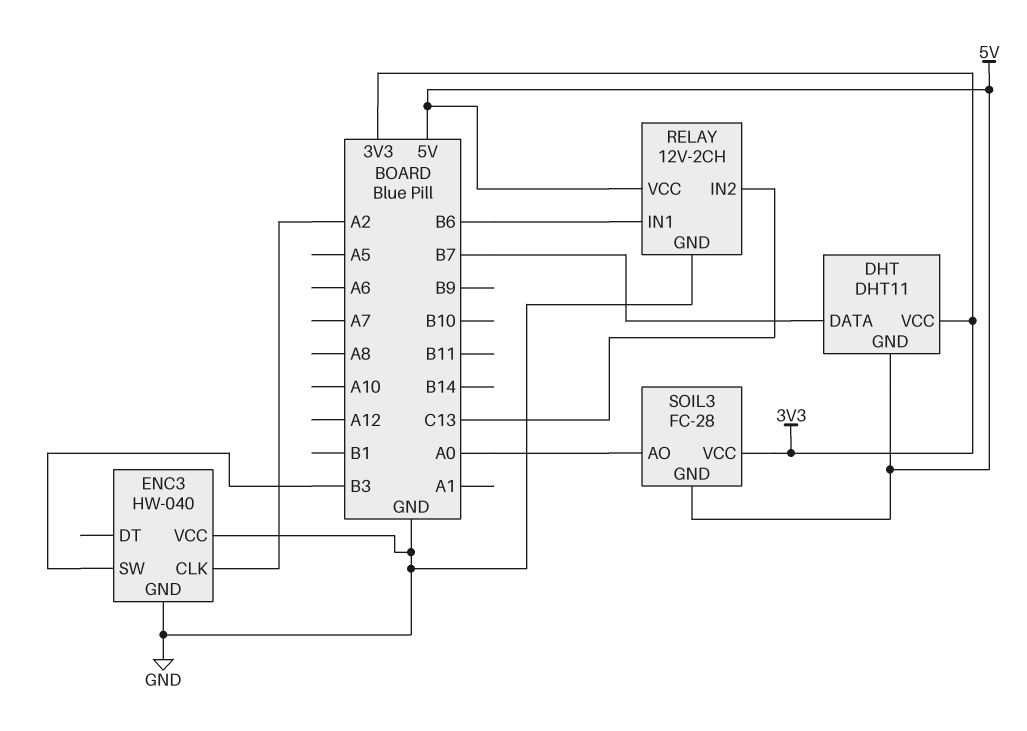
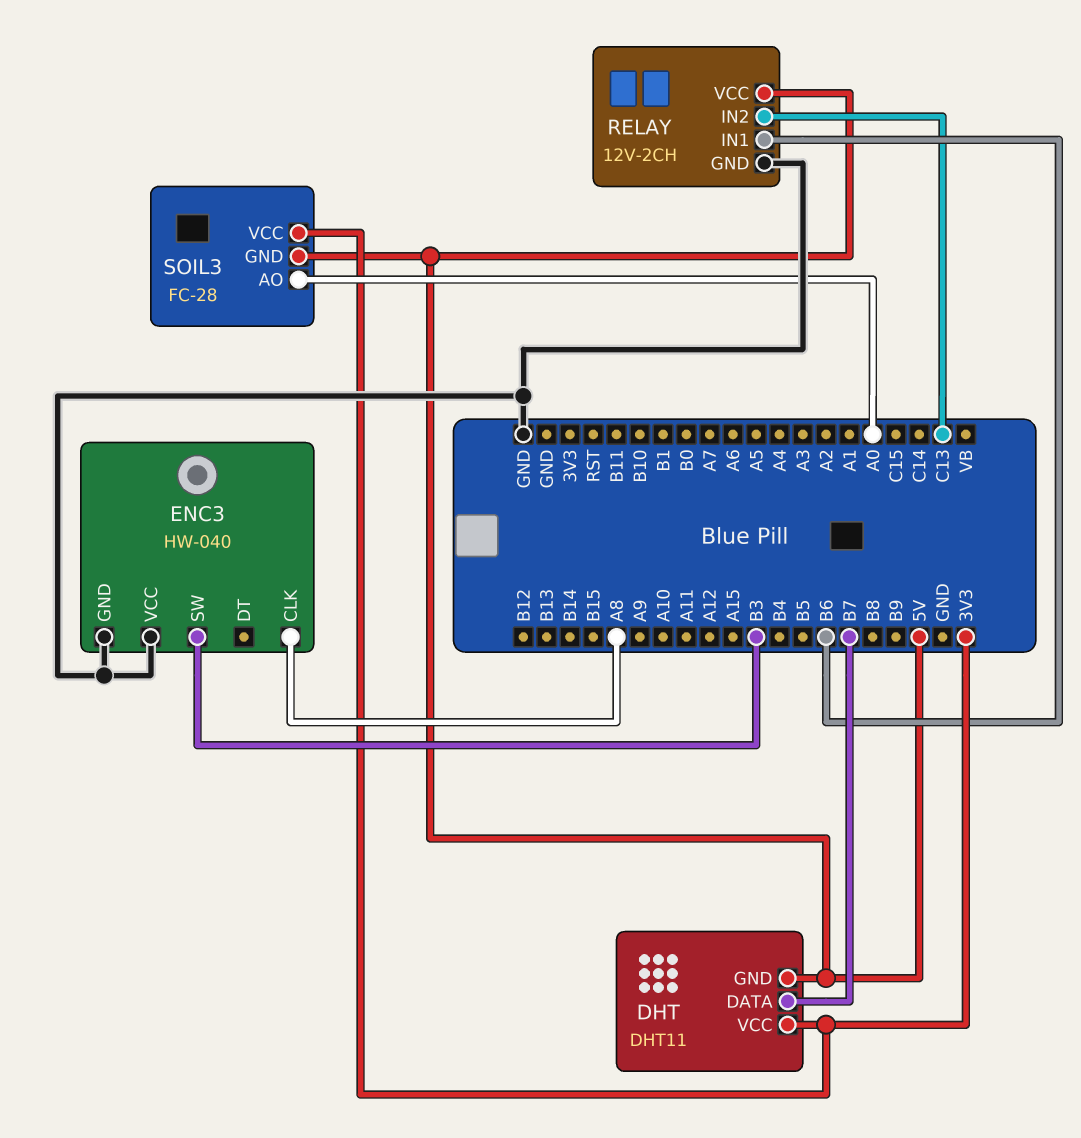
ENC3 pin CLK: A2 -> A8

